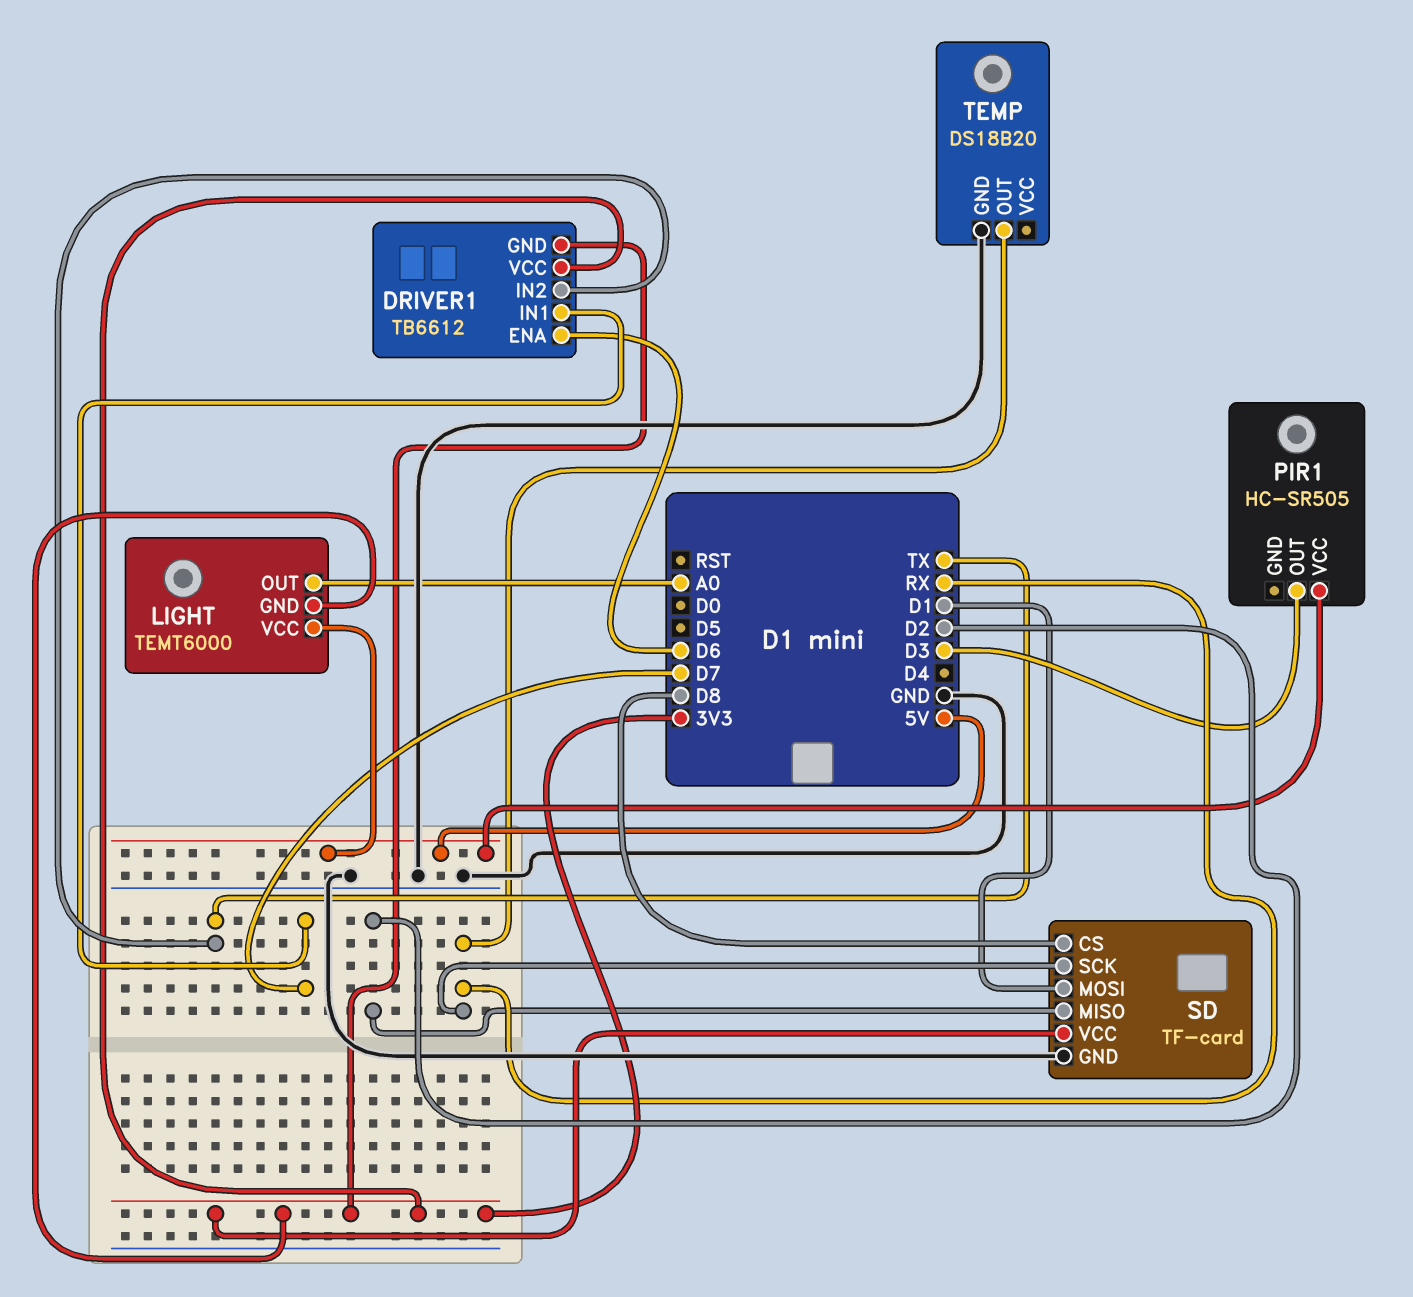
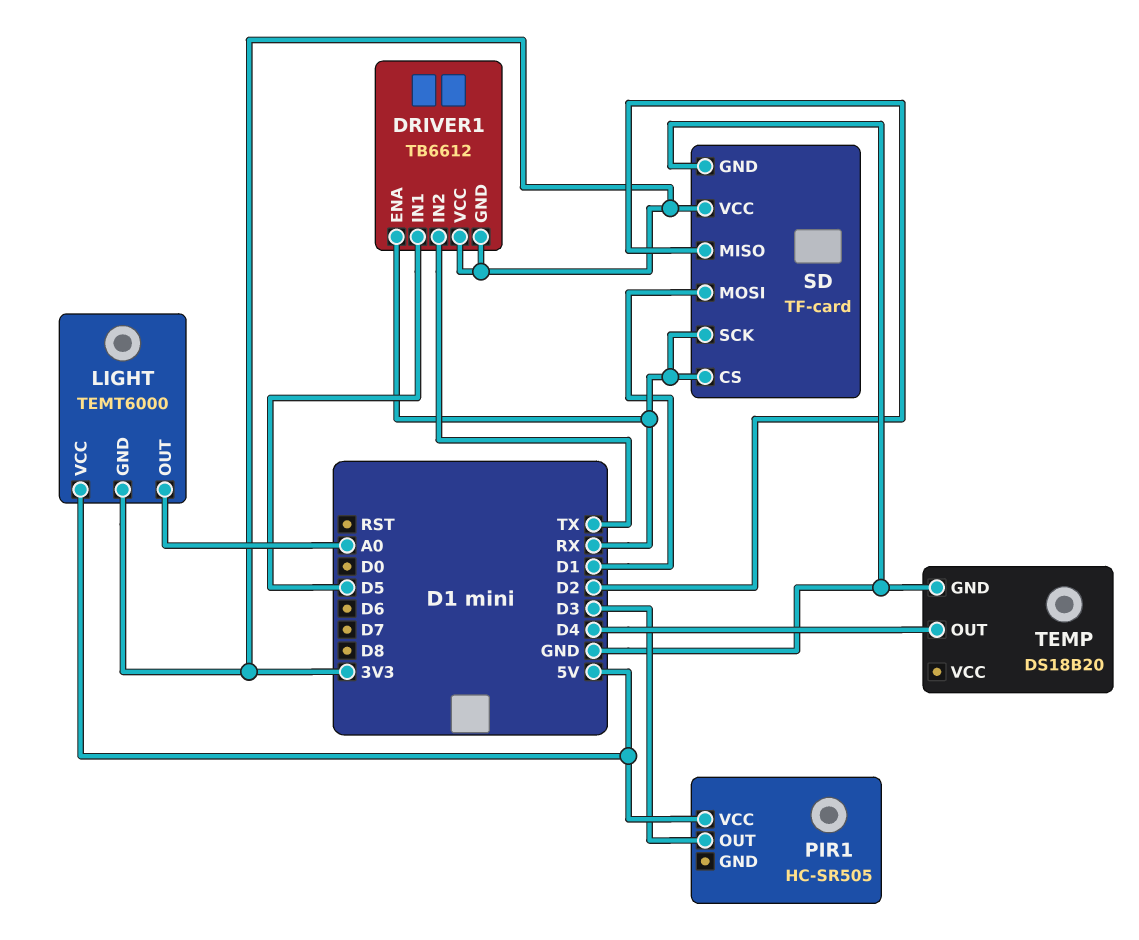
DRIVER1 pin ENA: D6 -> RX
DRIVER1 pin IN1: D7 -> D5
SD pin CS: D8 -> RX
TEMP pin OUT: RX -> D4

